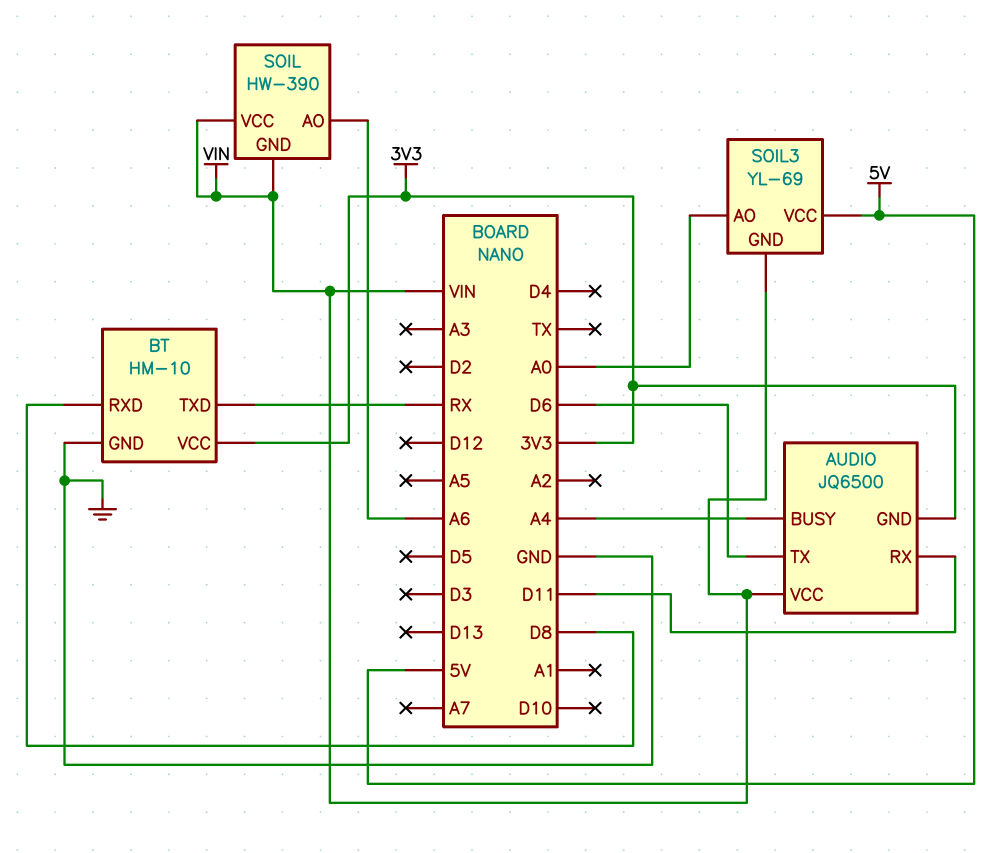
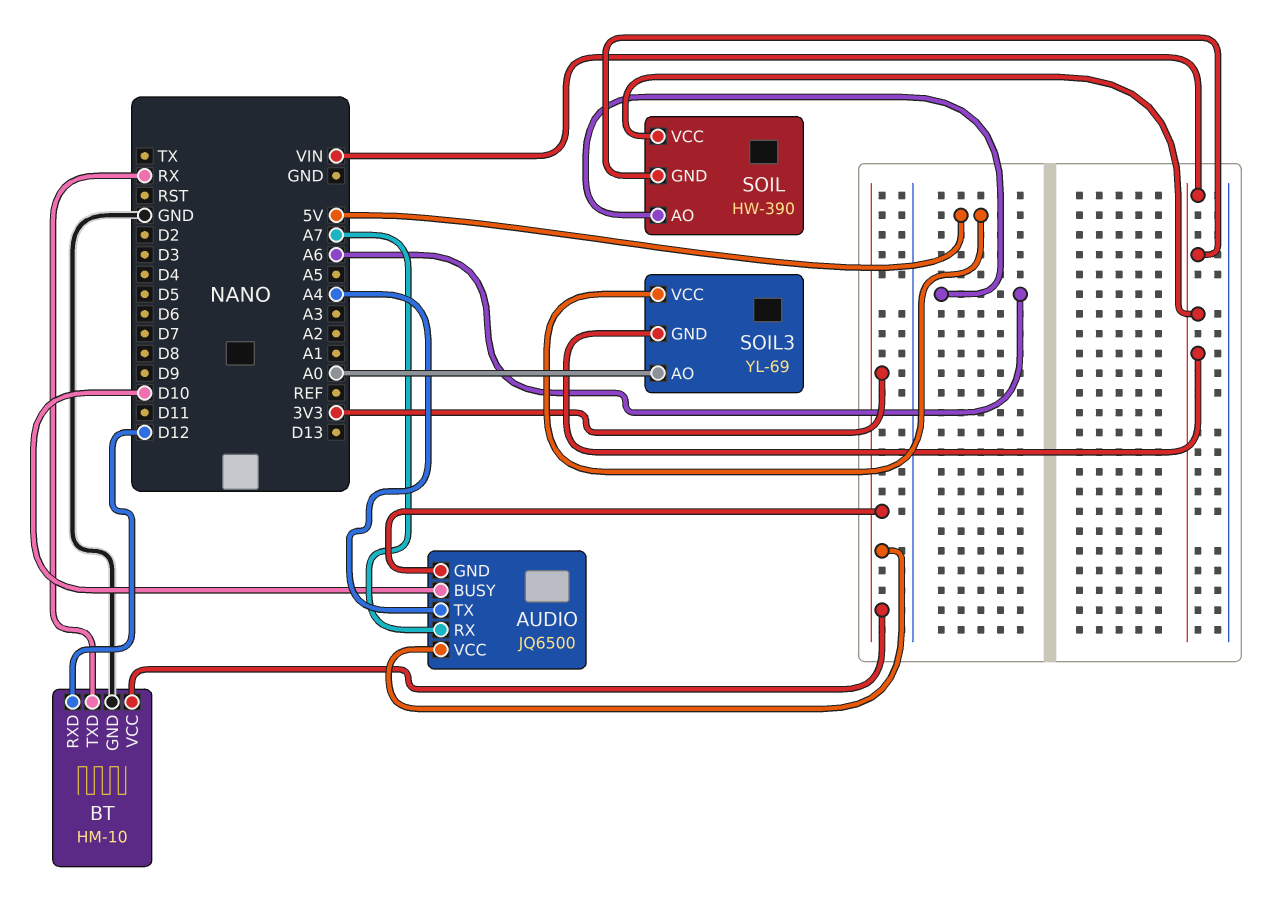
AUDIO pin BUSY: A4 -> D10
AUDIO pin RX: D11 -> A7
AUDIO pin TX: D6 -> A4
AUDIO pin VCC: VIN -> 3V3
BT pin RXD: D8 -> D12

